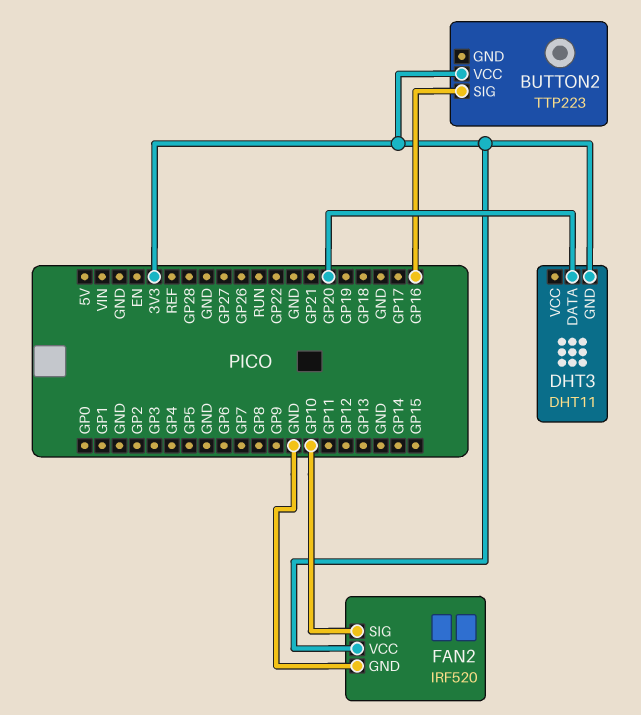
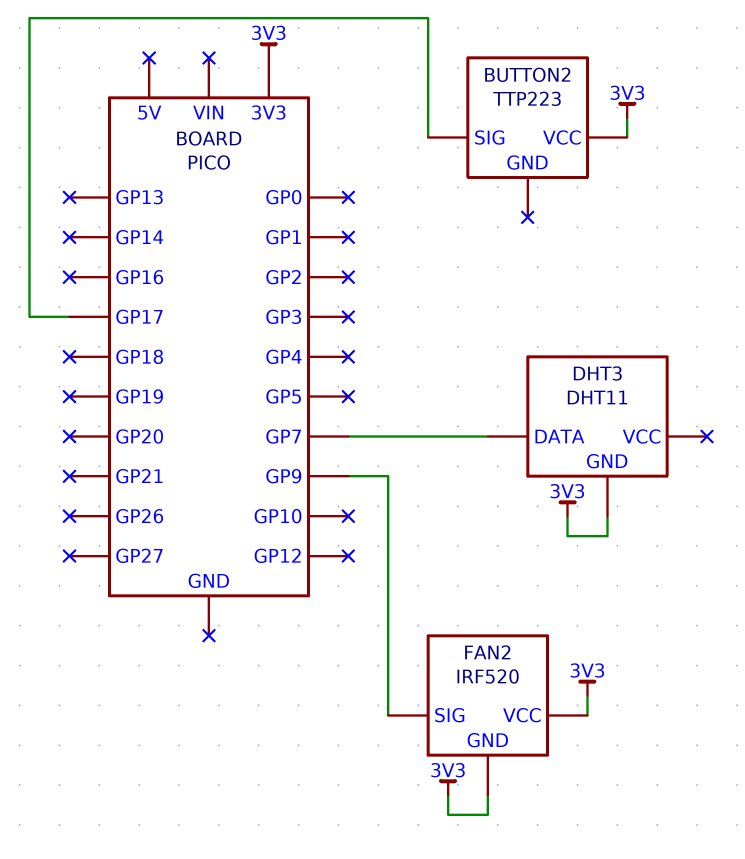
BUTTON2 pin SIG: GP16 -> GP17
DHT3 pin DATA: GP20 -> GP7
FAN2 pin GND: GND -> 3V3
FAN2 pin SIG: GP10 -> GP9

